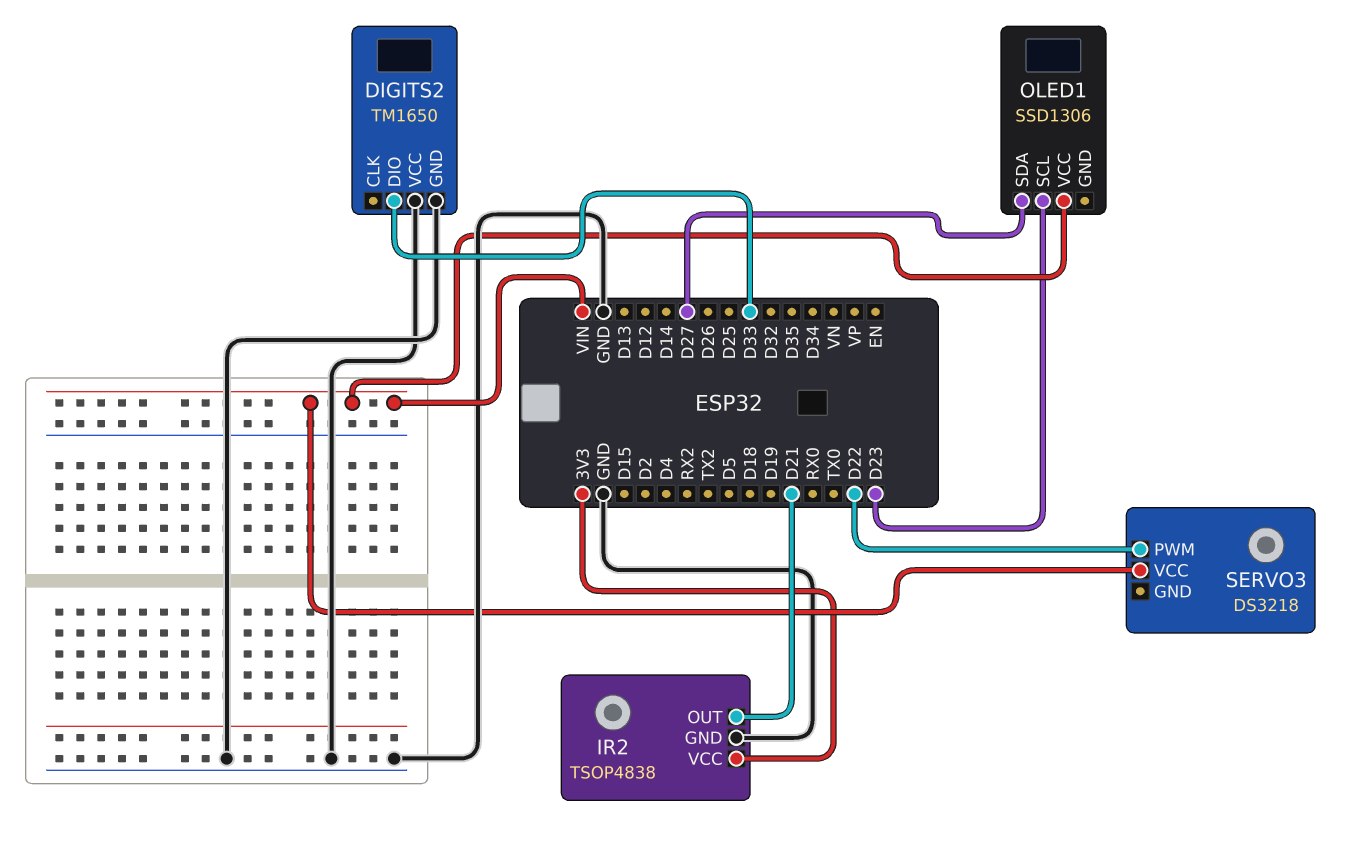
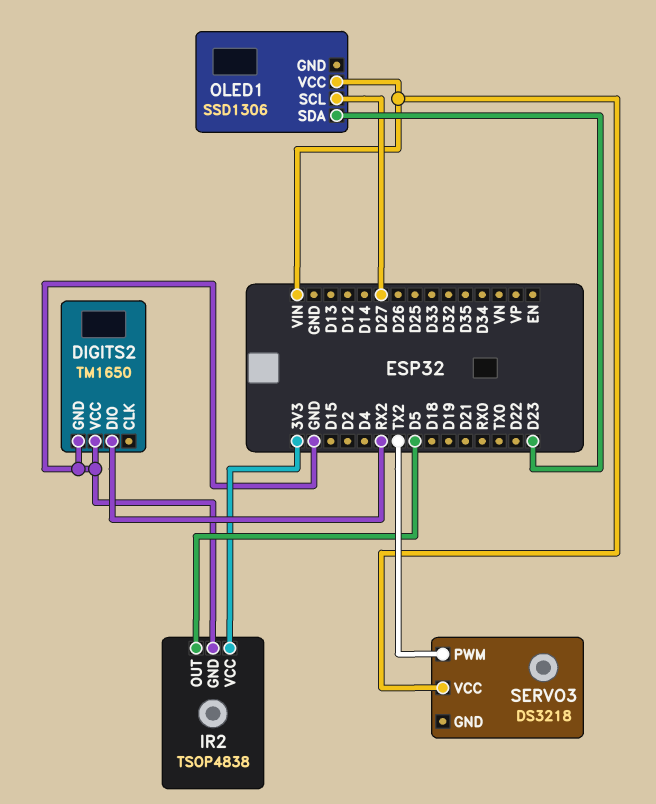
DIGITS2 pin DIO: D33 -> RX2
IR2 pin OUT: D21 -> D5
OLED1 pin SCL: D23 -> D27
OLED1 pin SDA: D27 -> D23
SERVO3 pin PWM: D22 -> TX2

